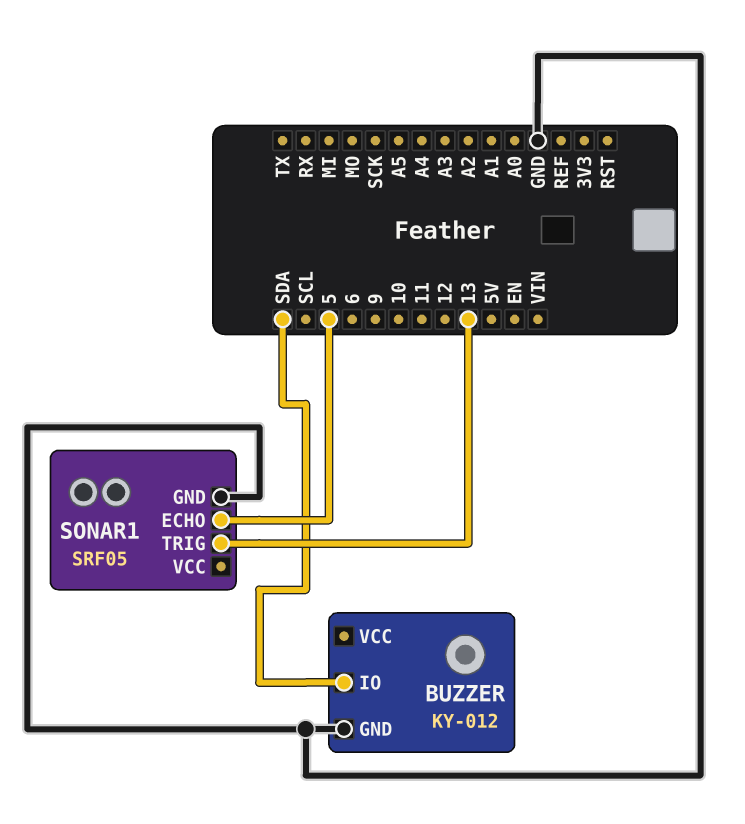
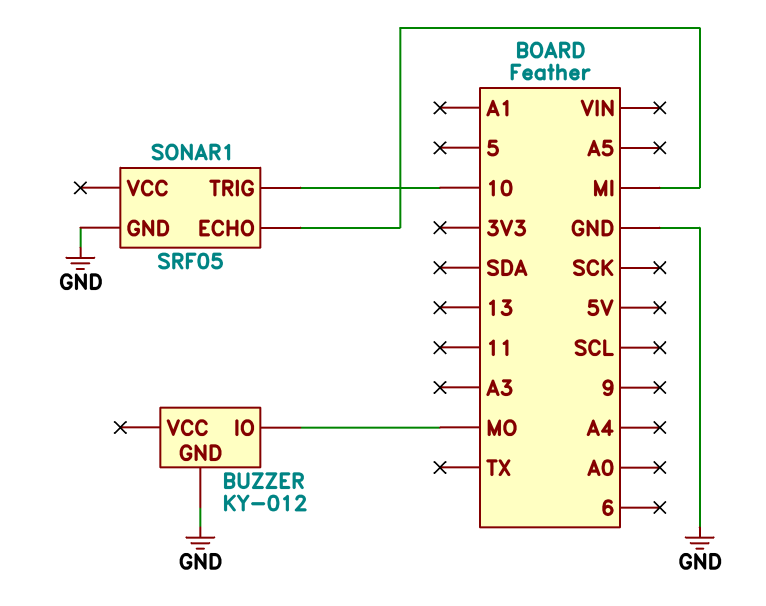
BUZZER pin IO: SDA -> MO
SONAR1 pin ECHO: 5 -> MI
SONAR1 pin TRIG: 13 -> 10

